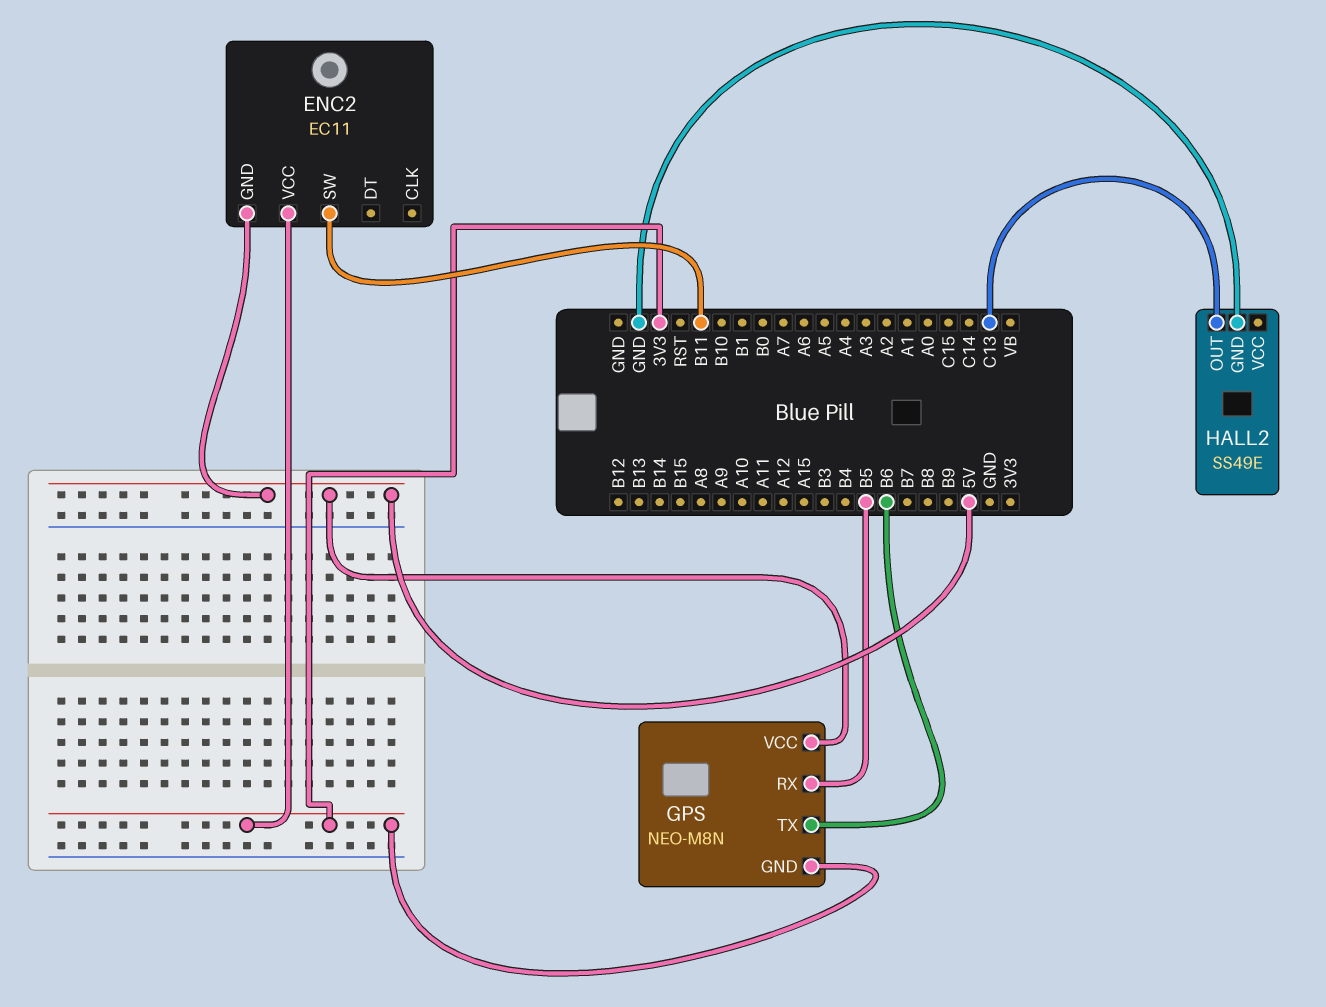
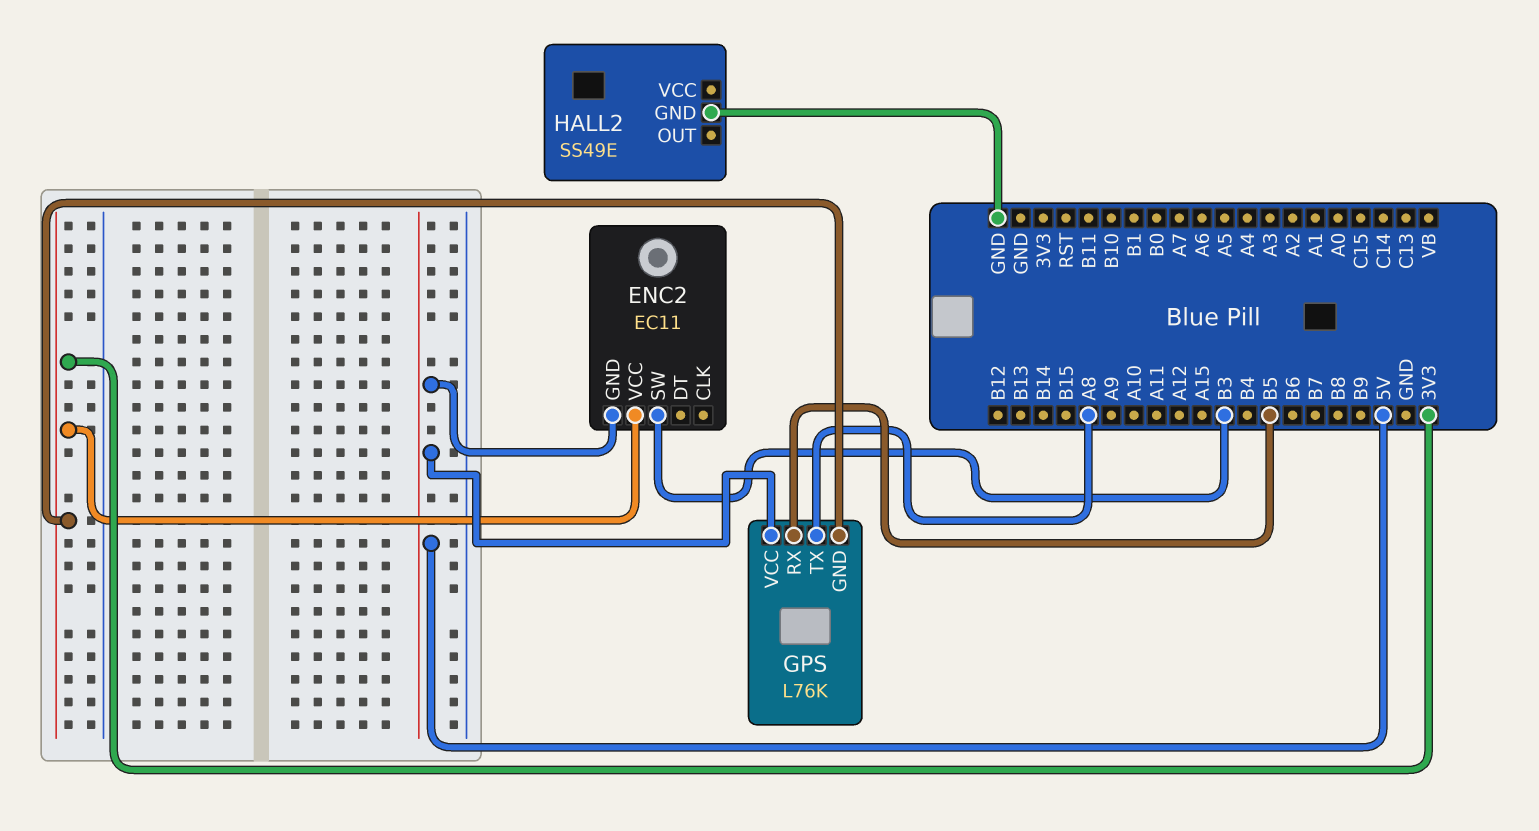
ENC2 pin SW: B11 -> B3
GPS: NEO-M8N -> L76K
GPS pin TX: B6 -> A8
HALL2 pin OUT: C13 -> none

